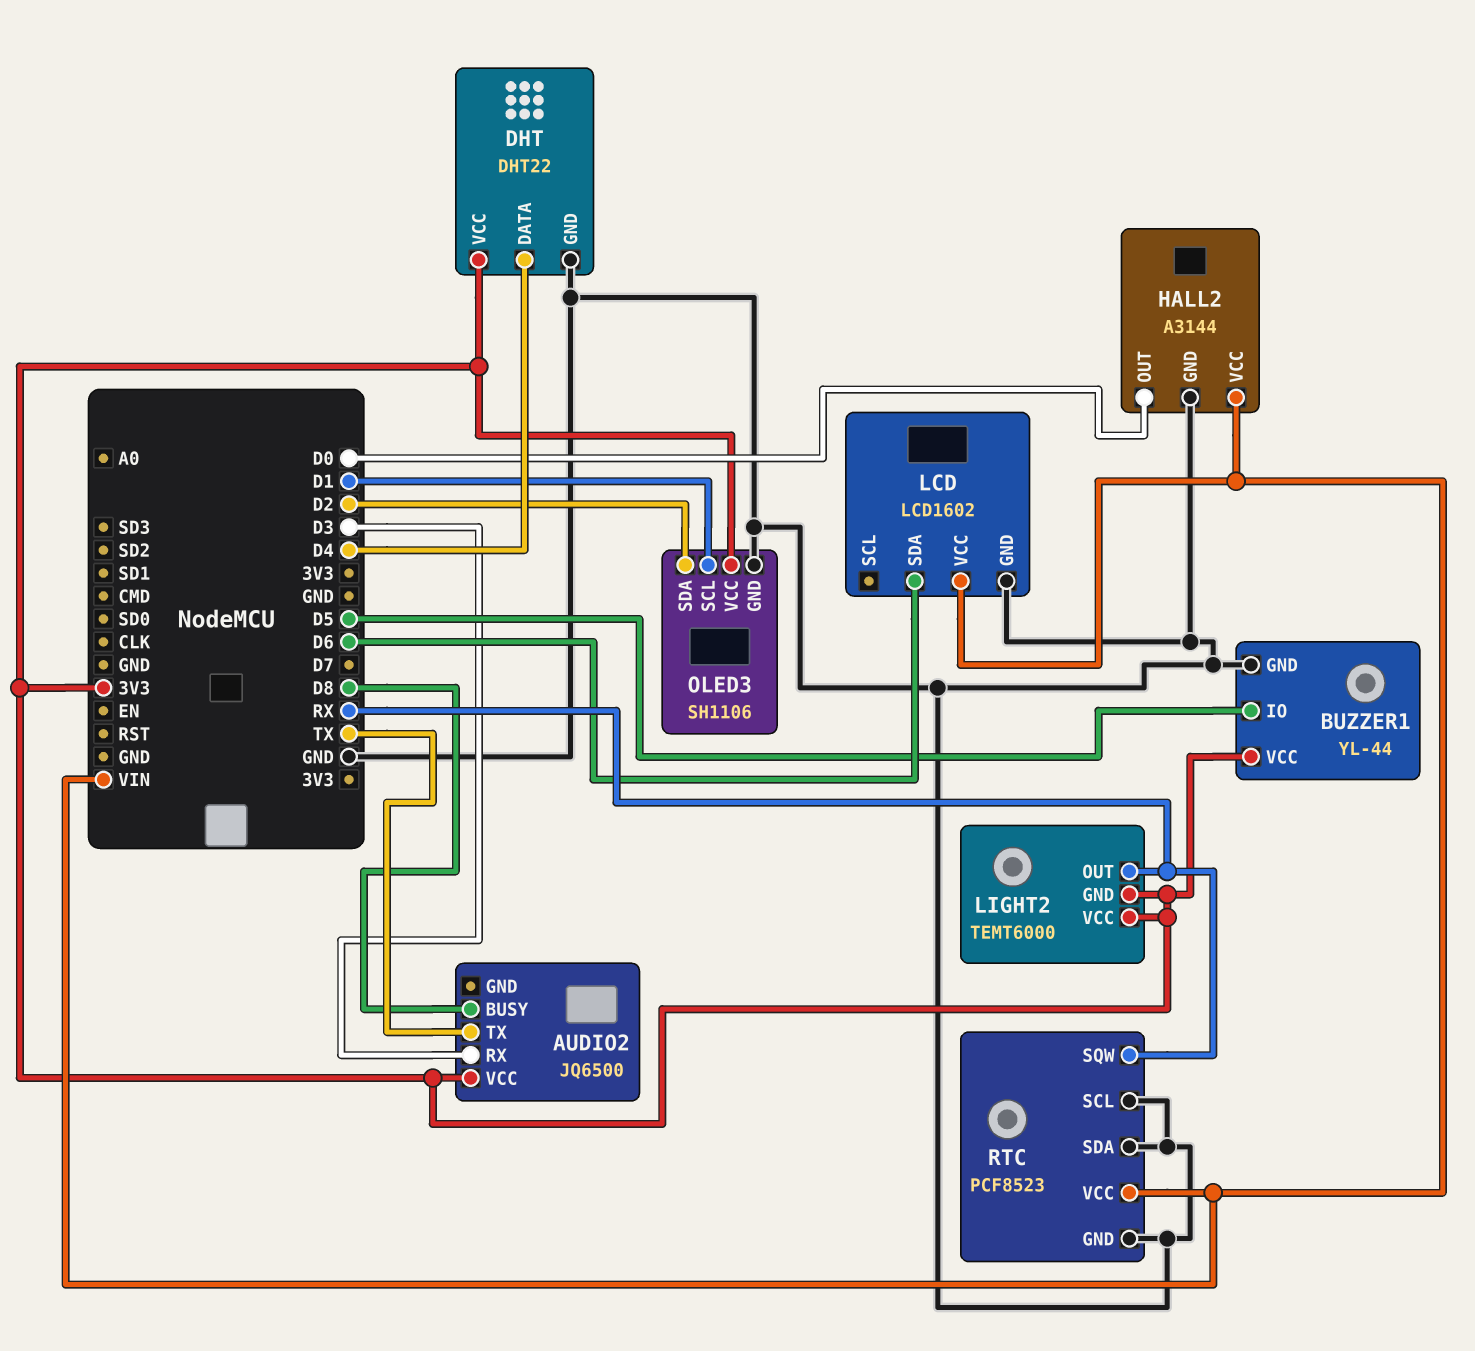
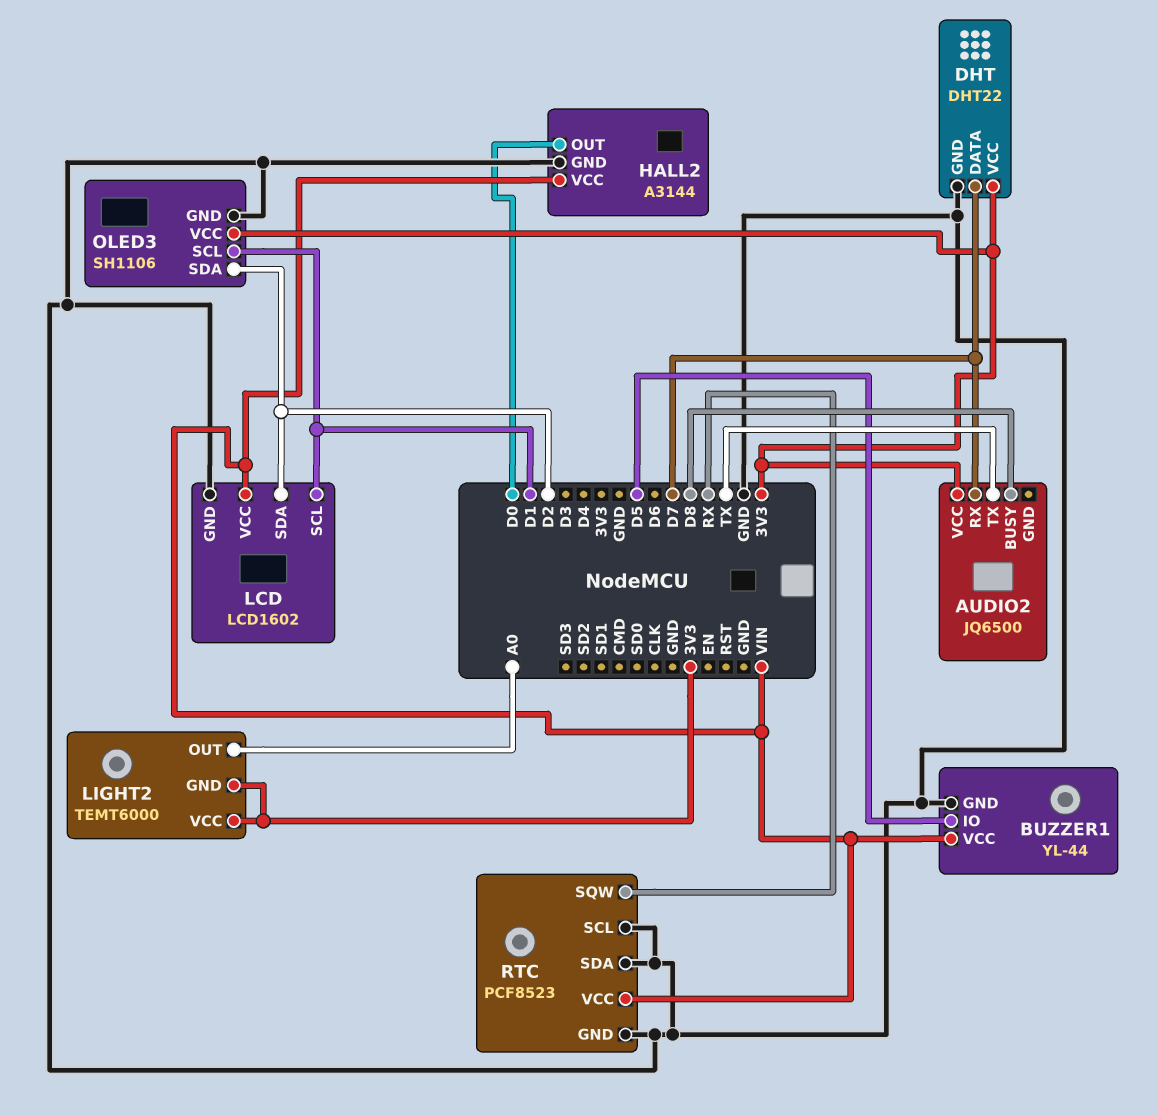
AUDIO2 pin RX: D3 -> D7
BUZZER1 pin VCC: 3V3 -> VIN
DHT pin DATA: D4 -> D7
LCD pin SCL: none -> D1
LCD pin SDA: D6 -> D2
LIGHT2 pin OUT: RX -> A0

